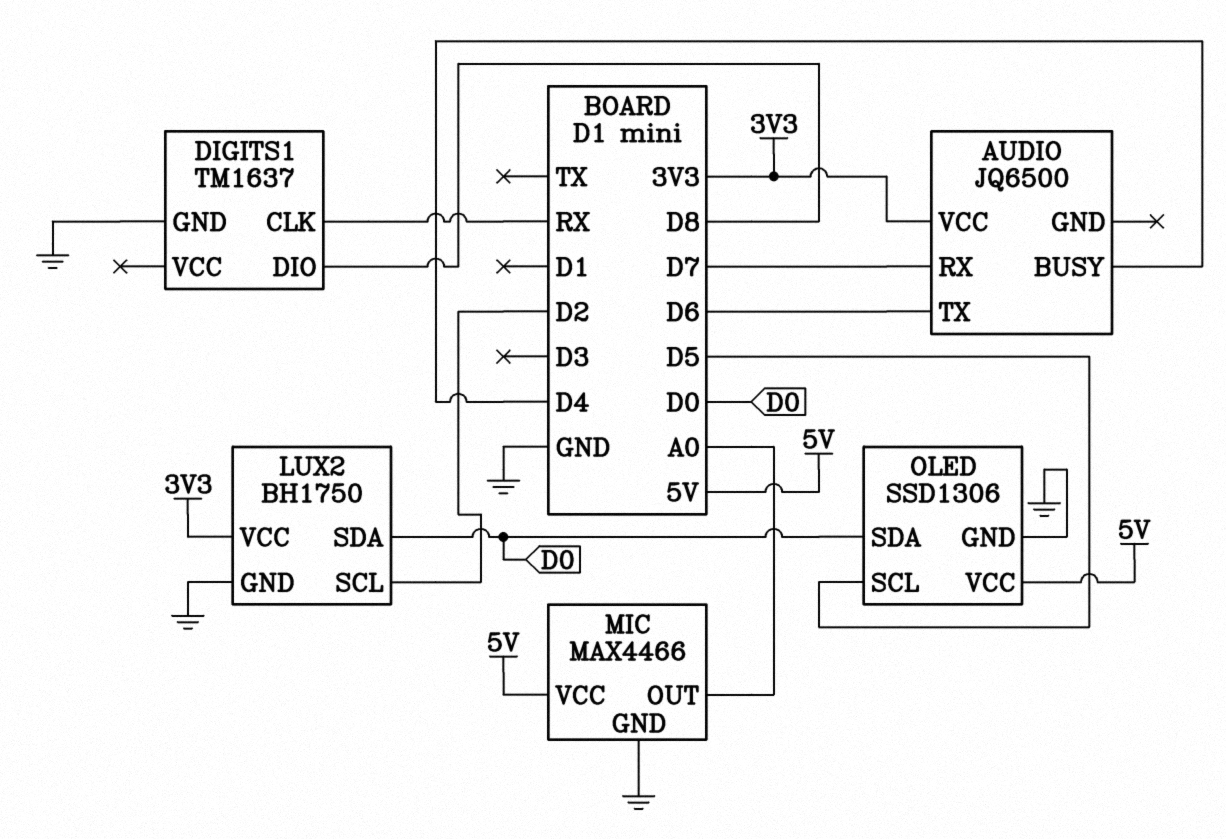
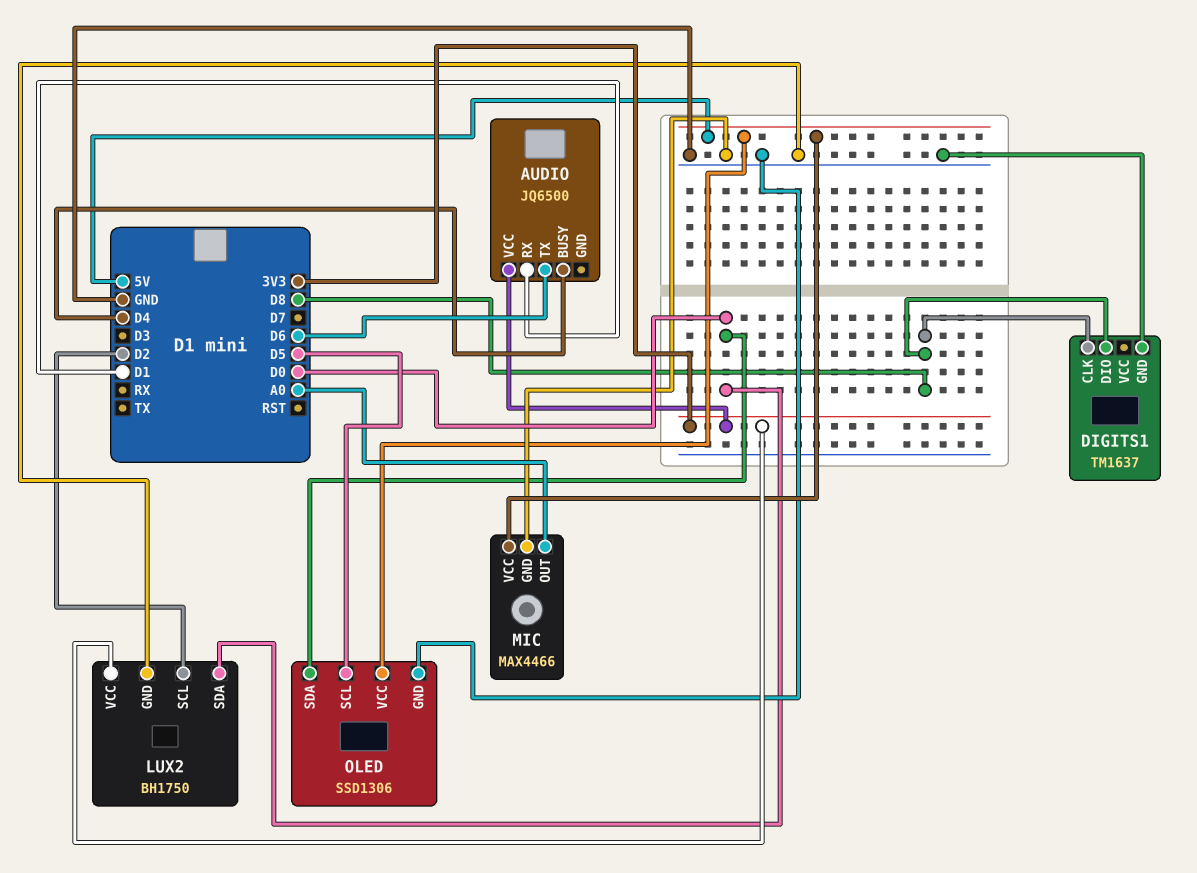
AUDIO pin RX: D7 -> D1
DIGITS1 pin CLK: RX -> D8

